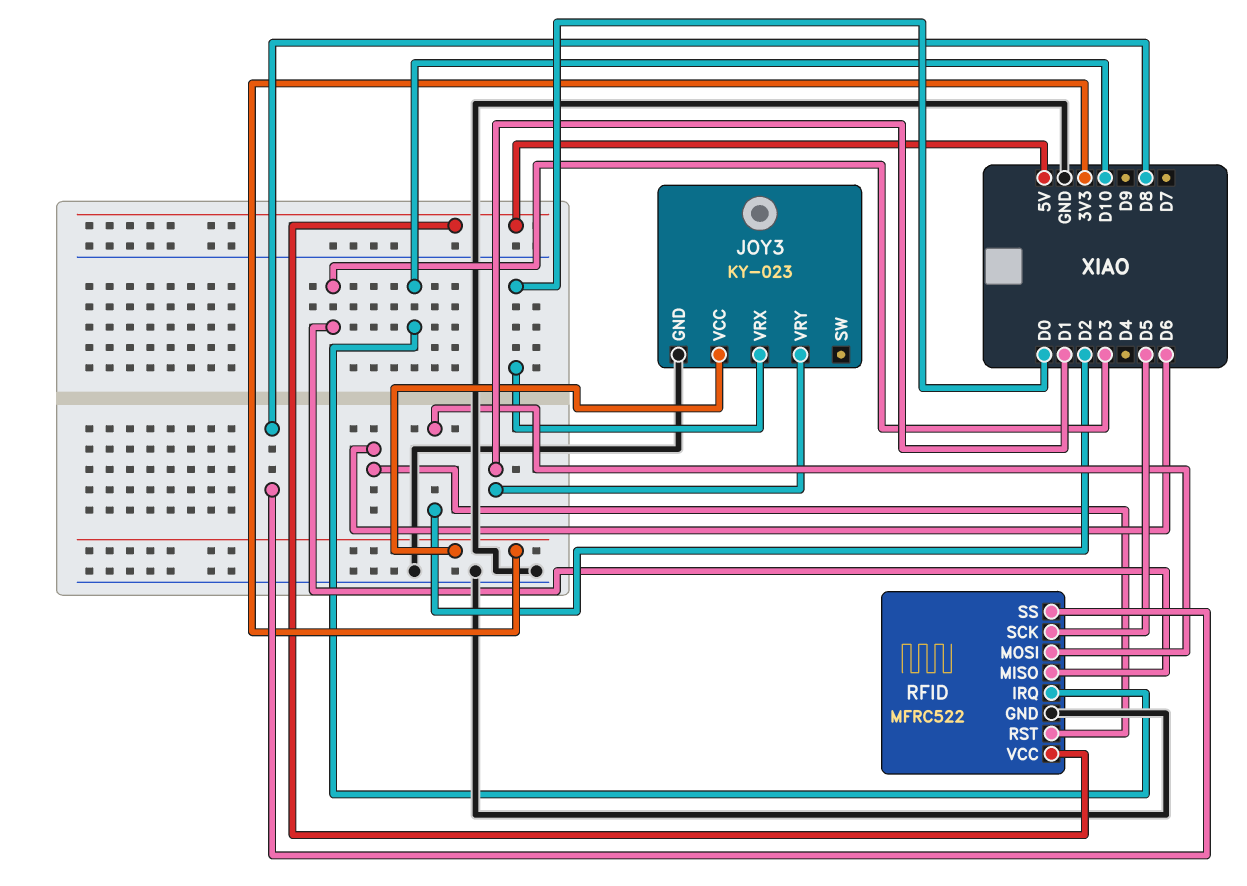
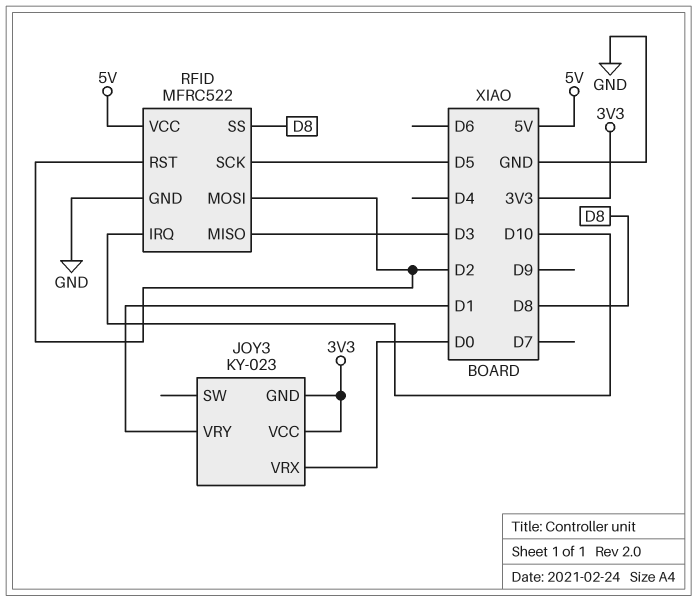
JOY3 pin GND: GND -> 3V3
RFID pin RST: D6 -> D2

